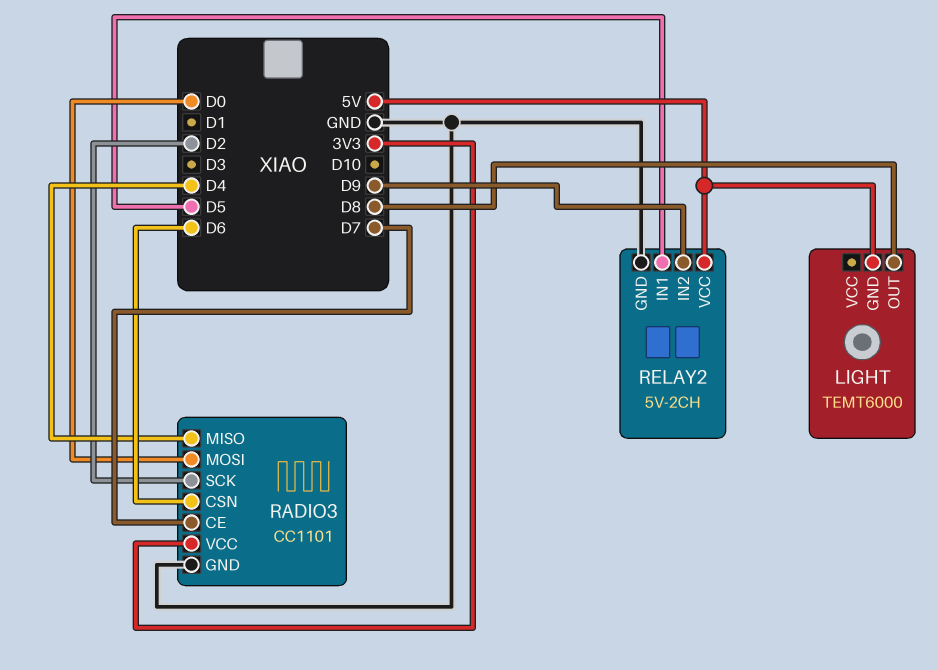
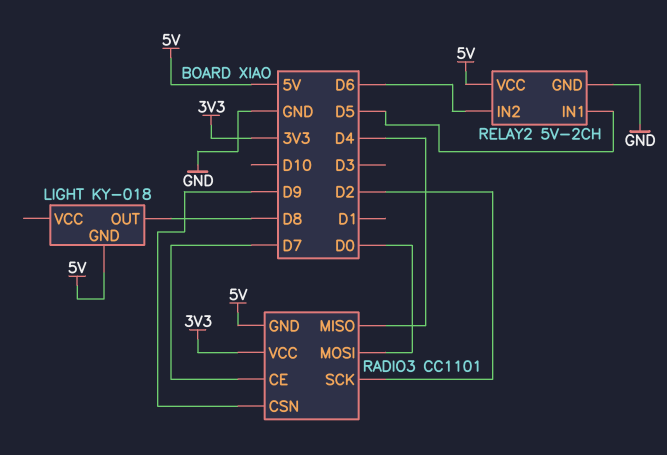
LIGHT: TEMT6000 -> KY-018
RADIO3 pin CSN: D6 -> D9
RADIO3 pin GND: GND -> 5V
RELAY2 pin IN2: D9 -> D6

